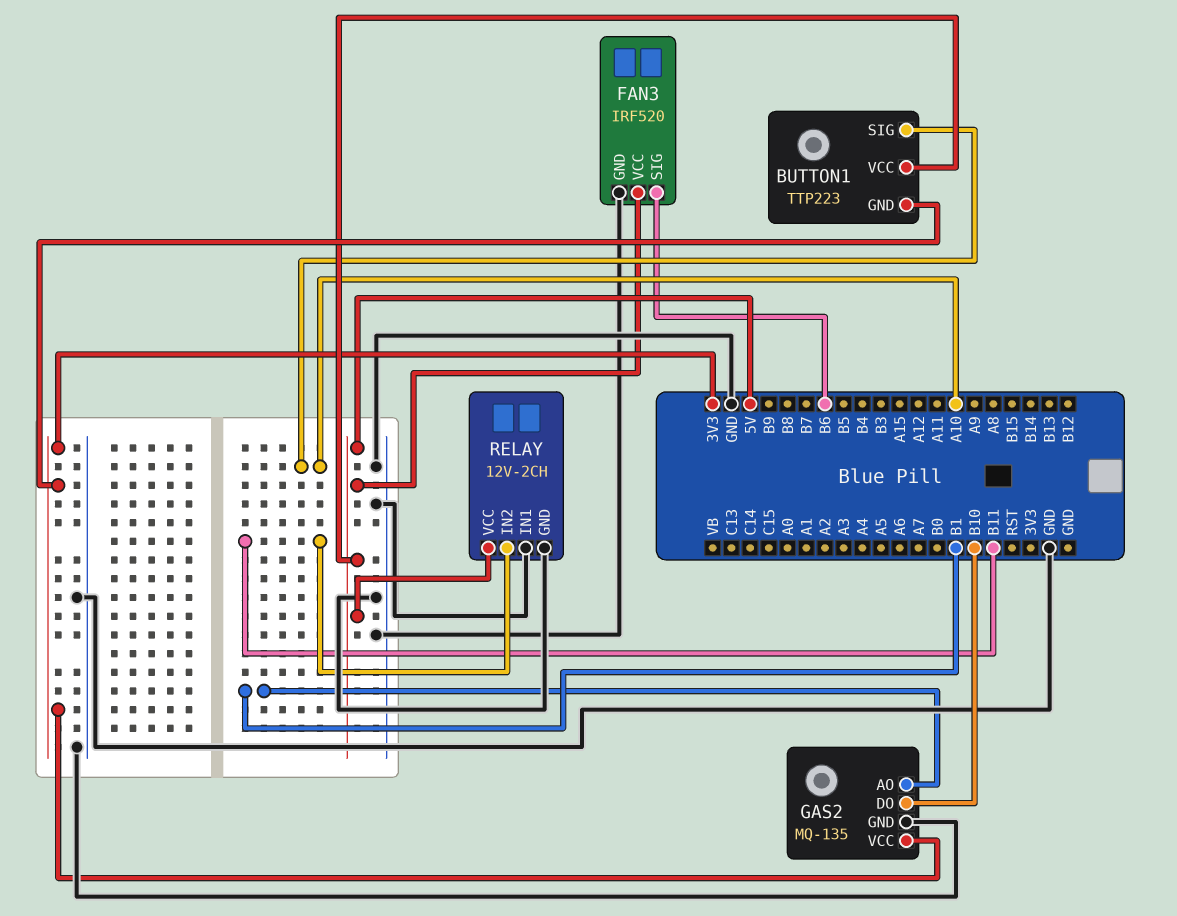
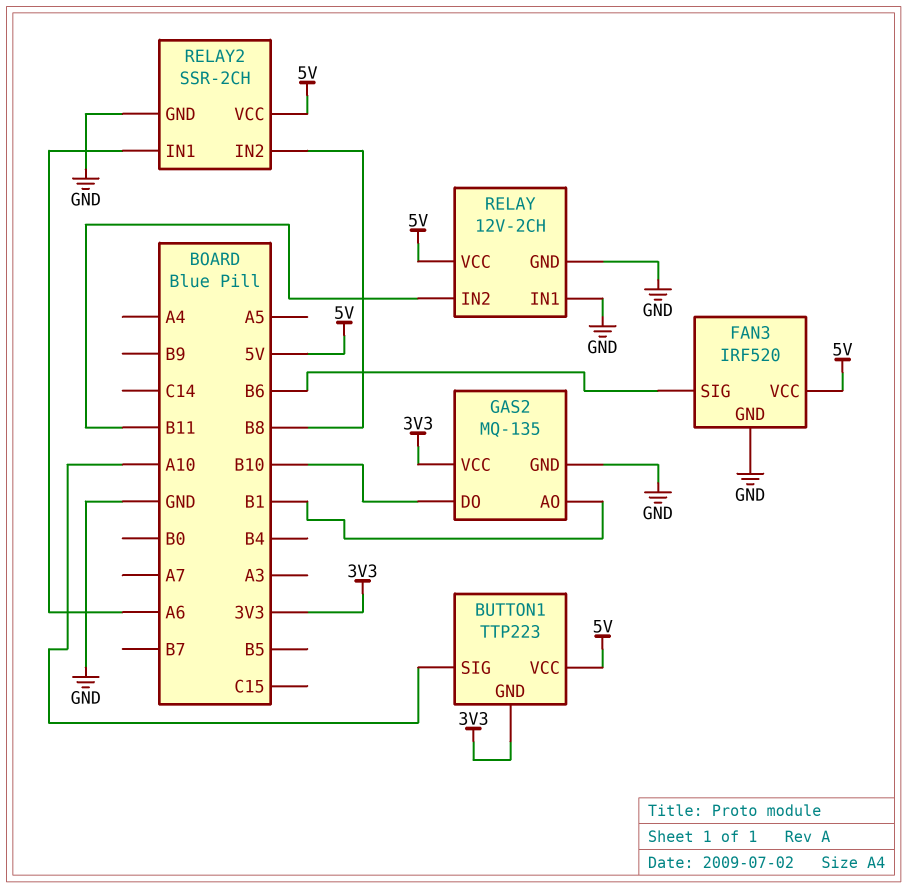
RELAY2: none -> SSR-2CH
RELAY2 pin GND: none -> GND
RELAY2 pin IN1: none -> A6
RELAY2 pin IN2: none -> B8
RELAY2 pin VCC: none -> 5V

